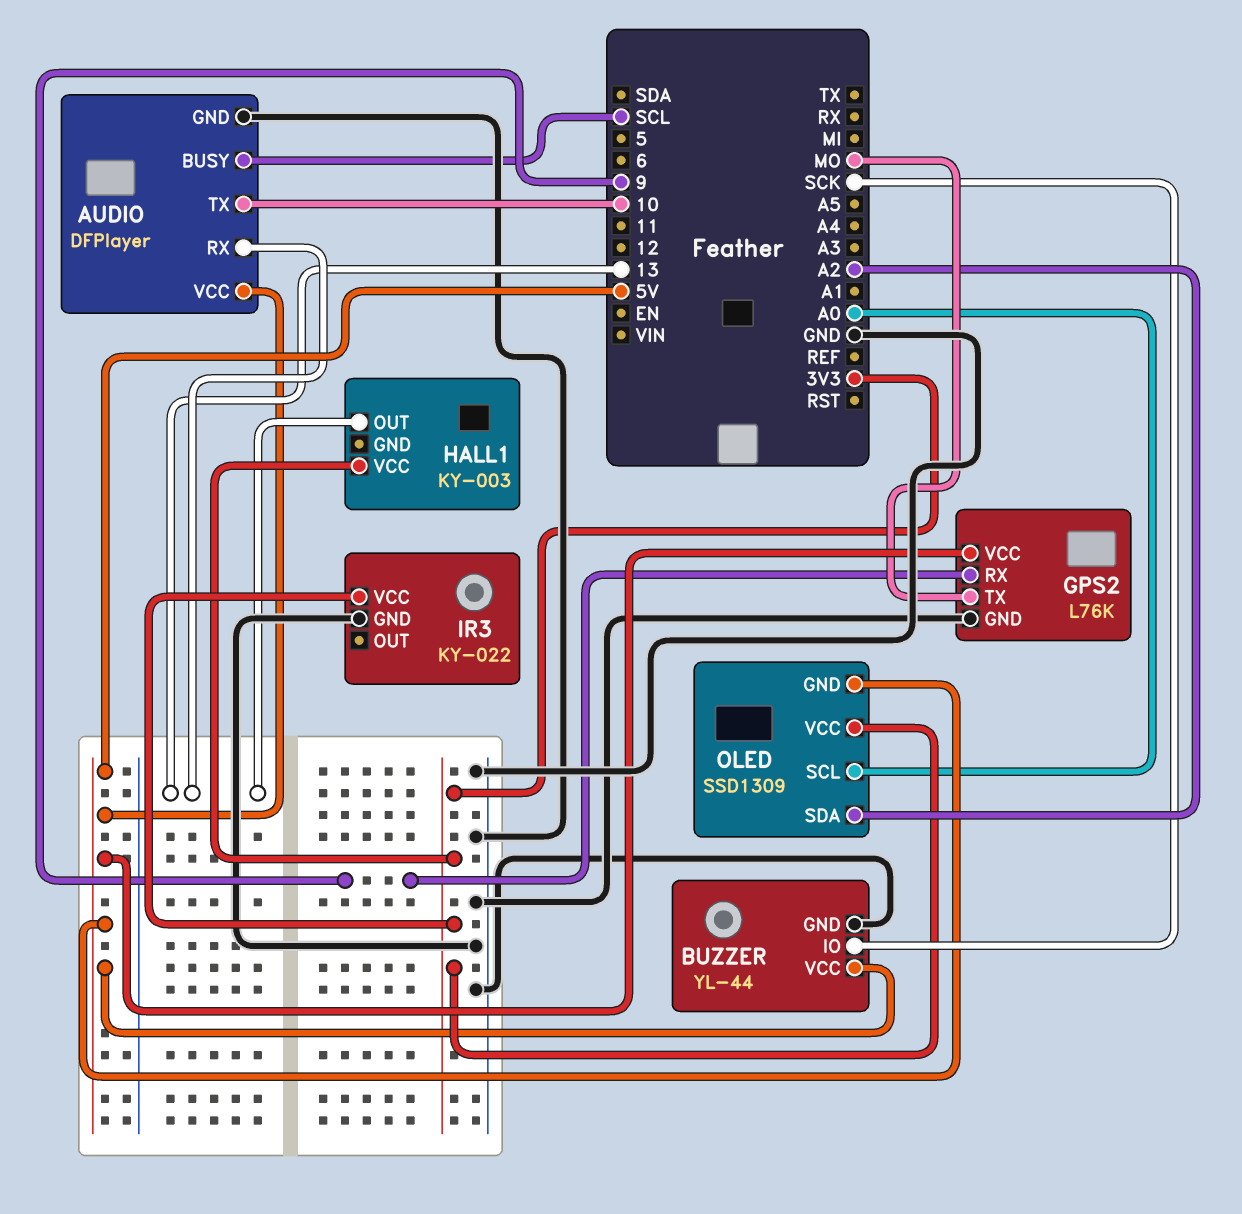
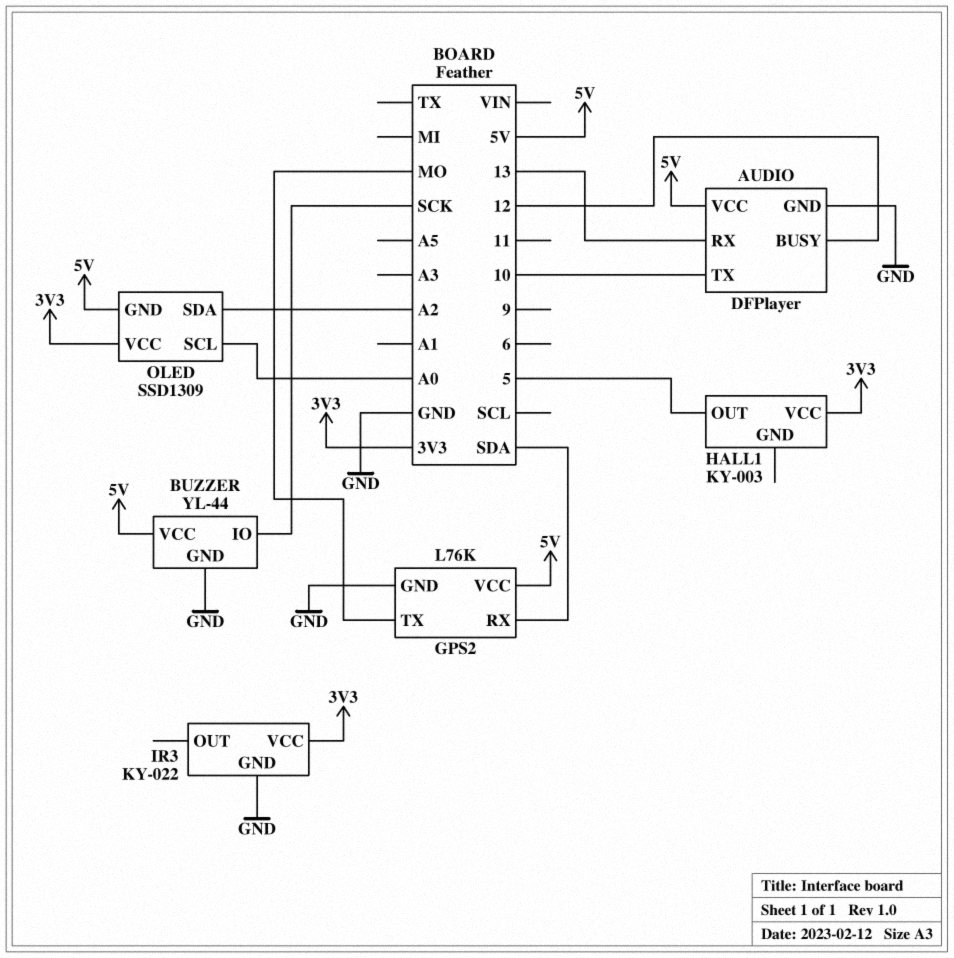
AUDIO pin BUSY: SCL -> 12
GPS2 pin RX: 9 -> SDA
HALL1 pin OUT: 13 -> 5

